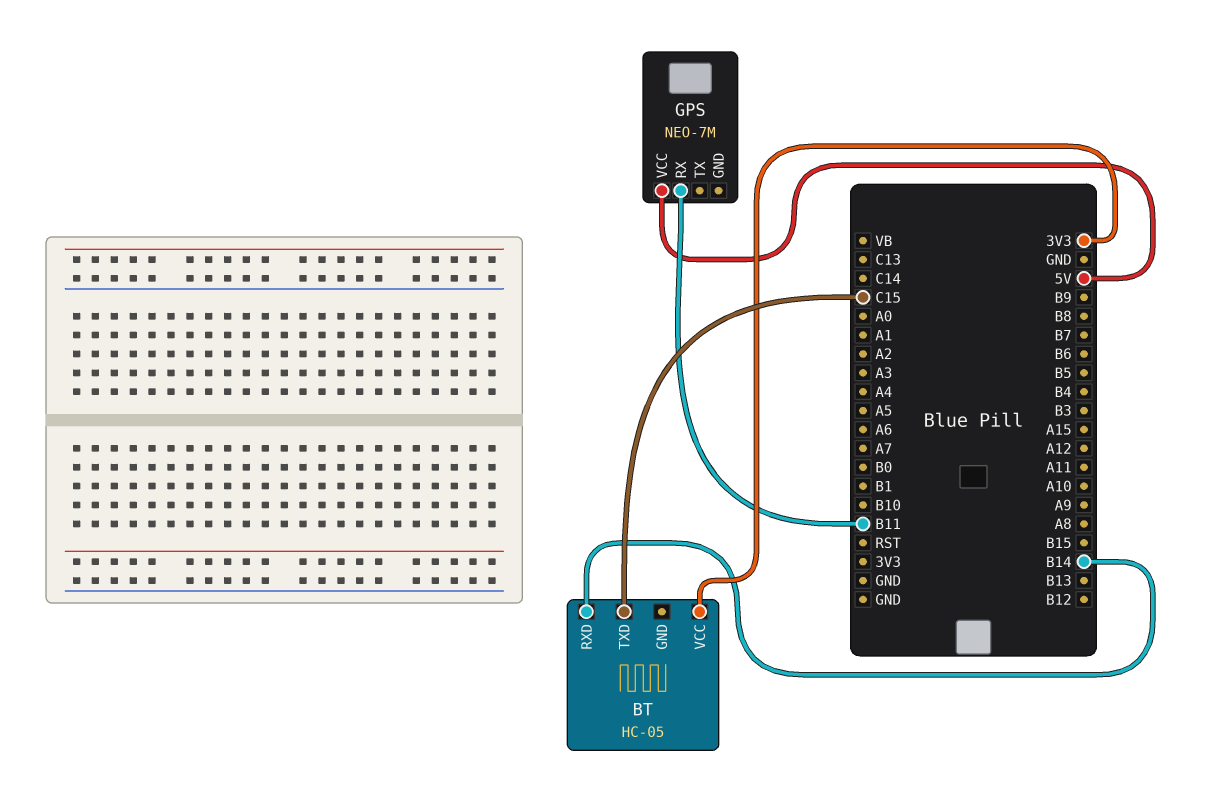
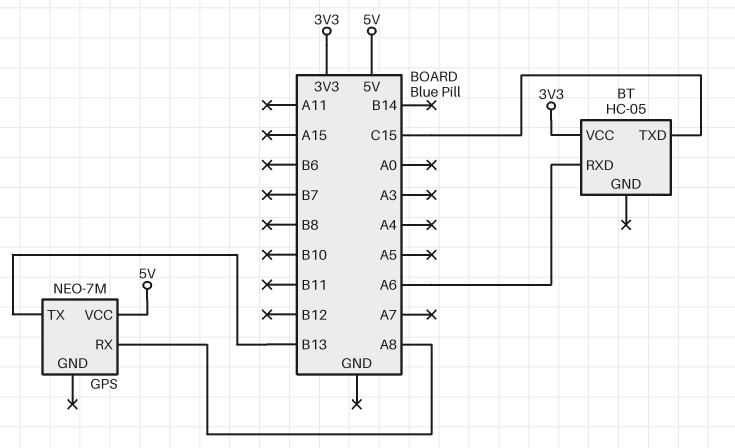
BT pin RXD: B14 -> A6
GPS pin RX: B11 -> A8
GPS pin TX: none -> B13

